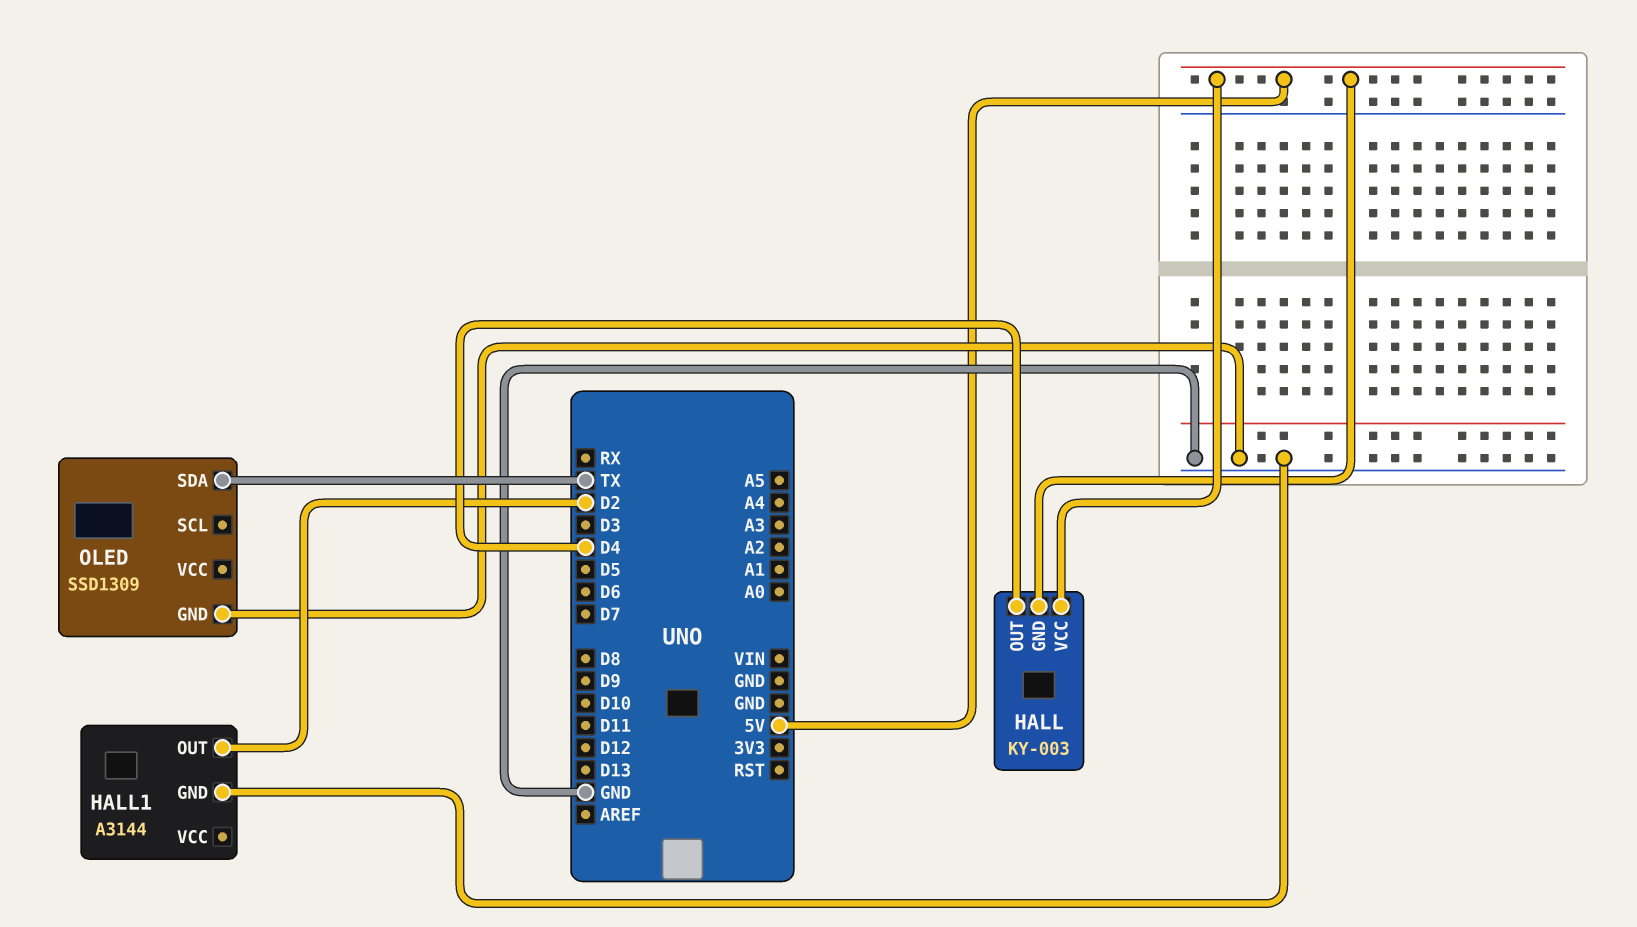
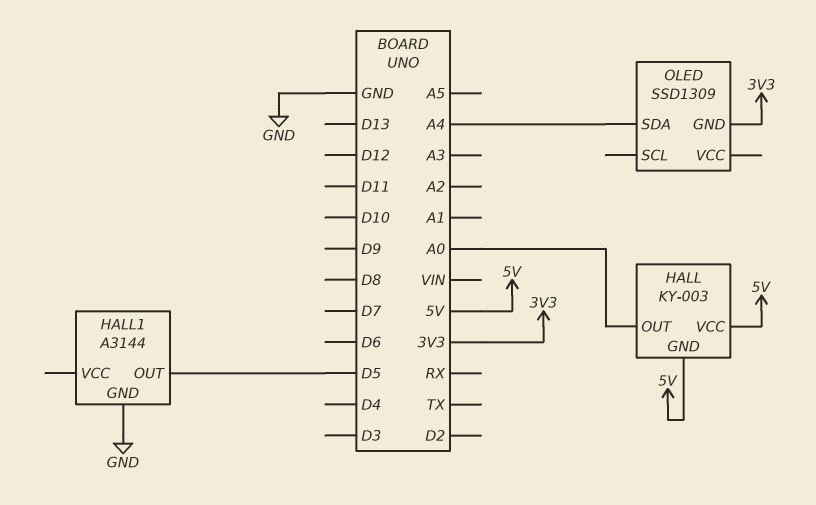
HALL pin OUT: D4 -> A0
HALL1 pin OUT: D2 -> D5
OLED pin GND: GND -> 3V3
OLED pin SDA: TX -> A4

